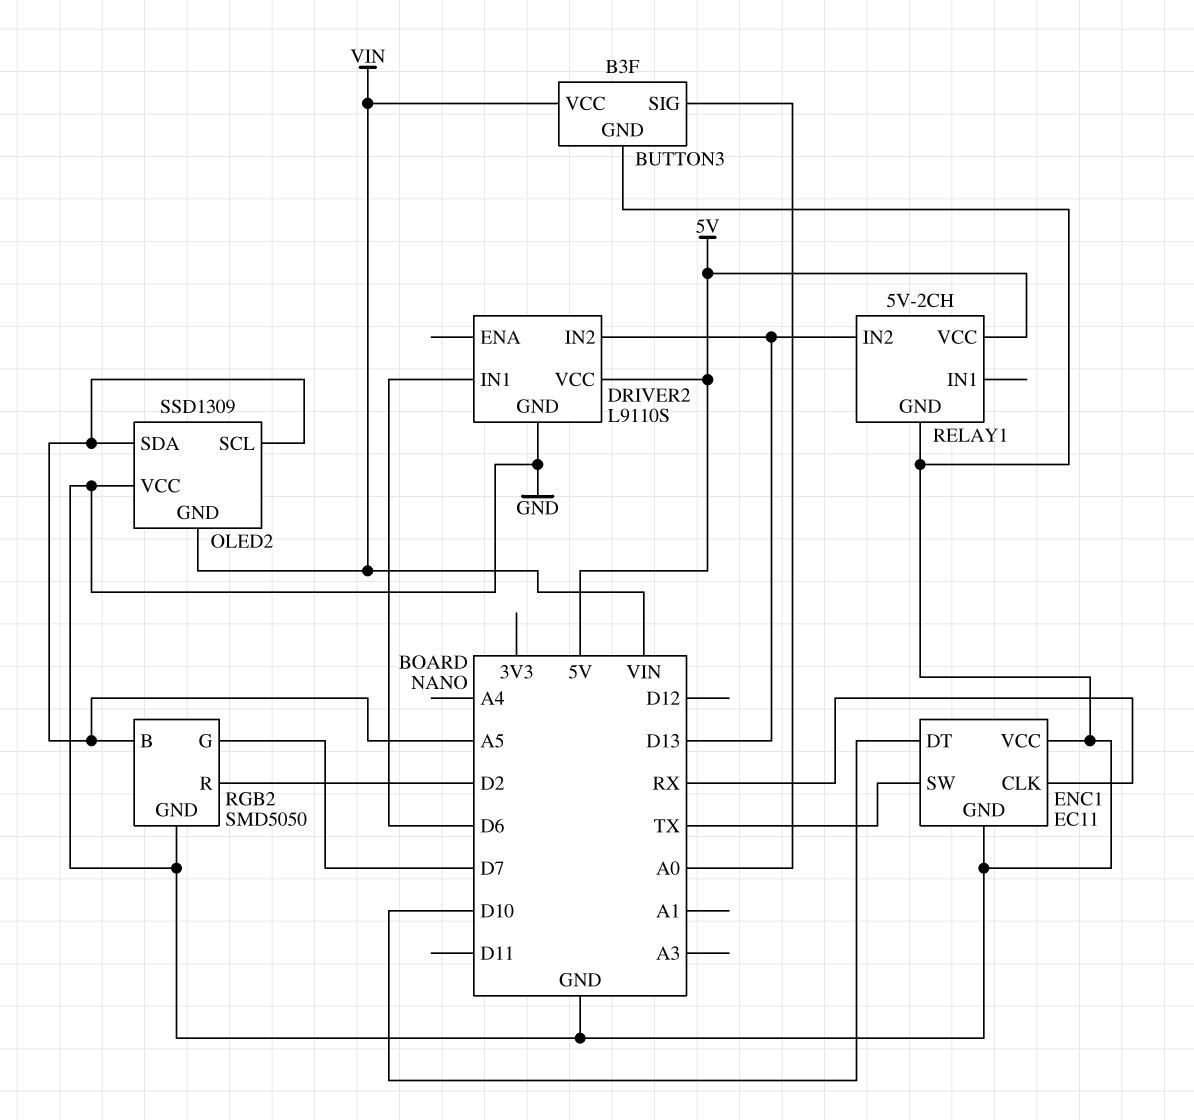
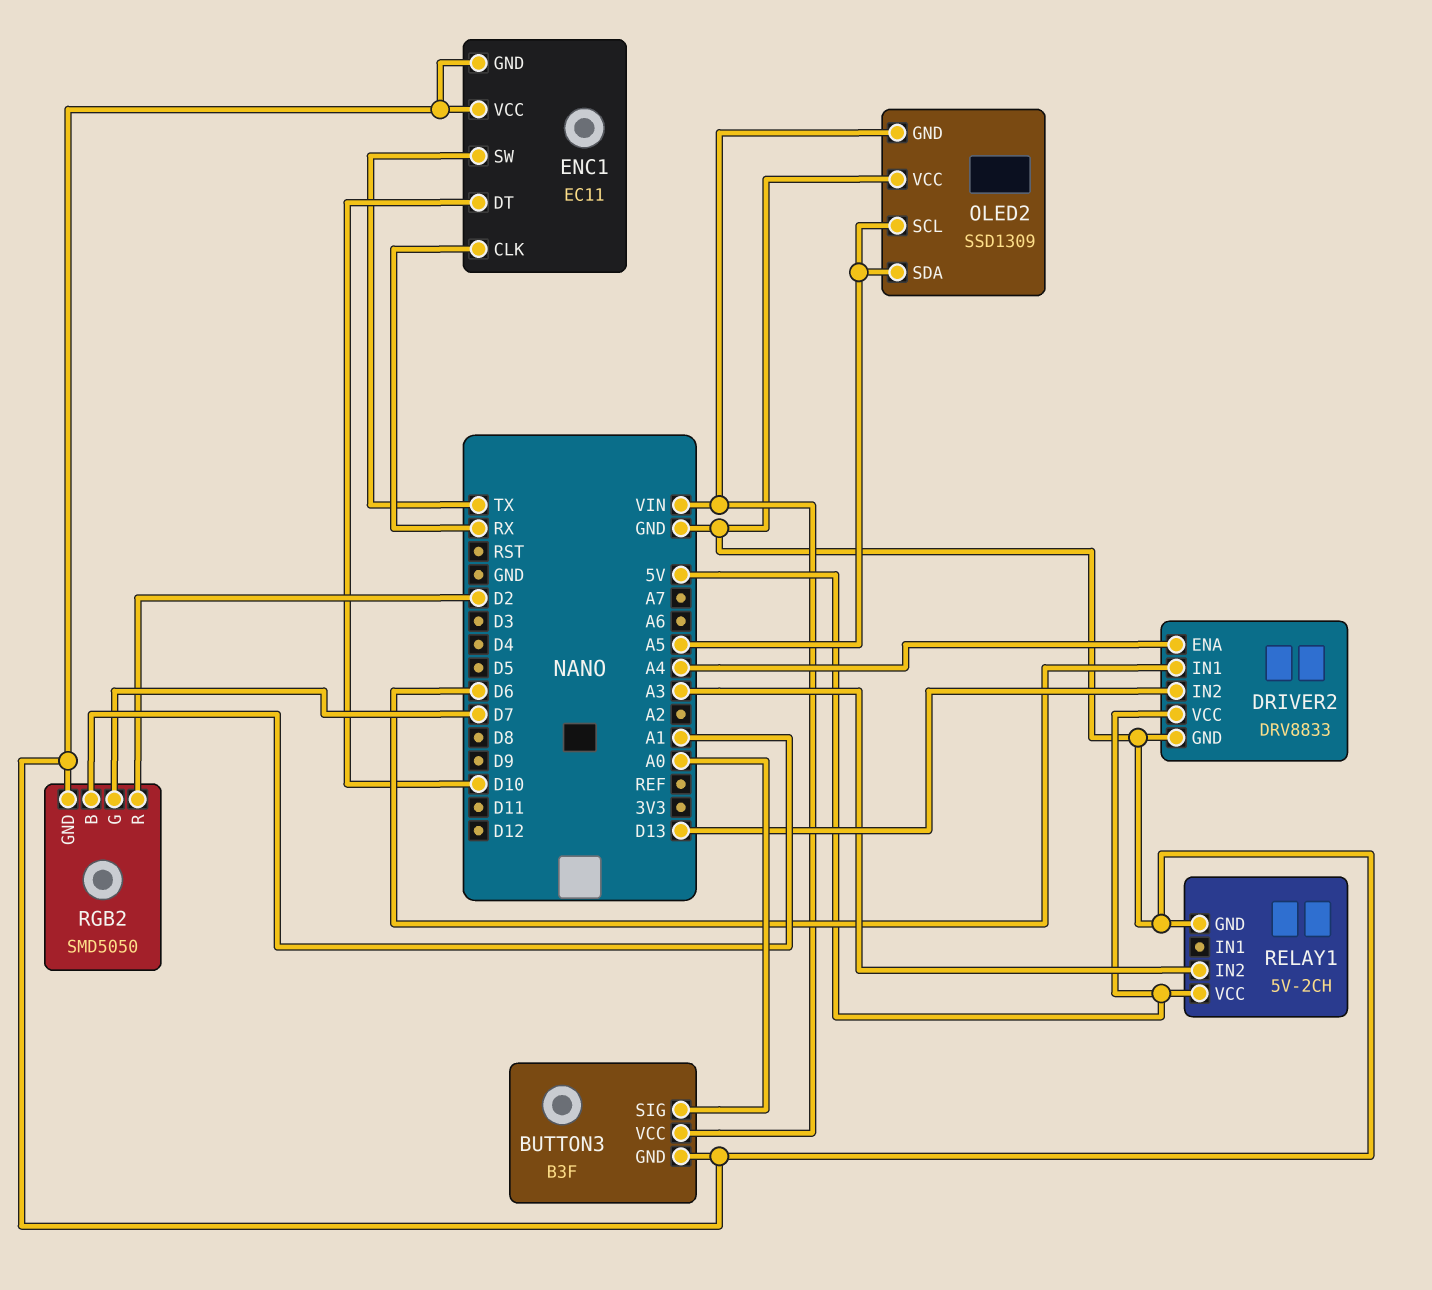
DRIVER2: L9110S -> DRV8833
DRIVER2 pin ENA: none -> A4
RELAY1 pin IN2: D13 -> A3
RGB2 pin B: A5 -> A1

